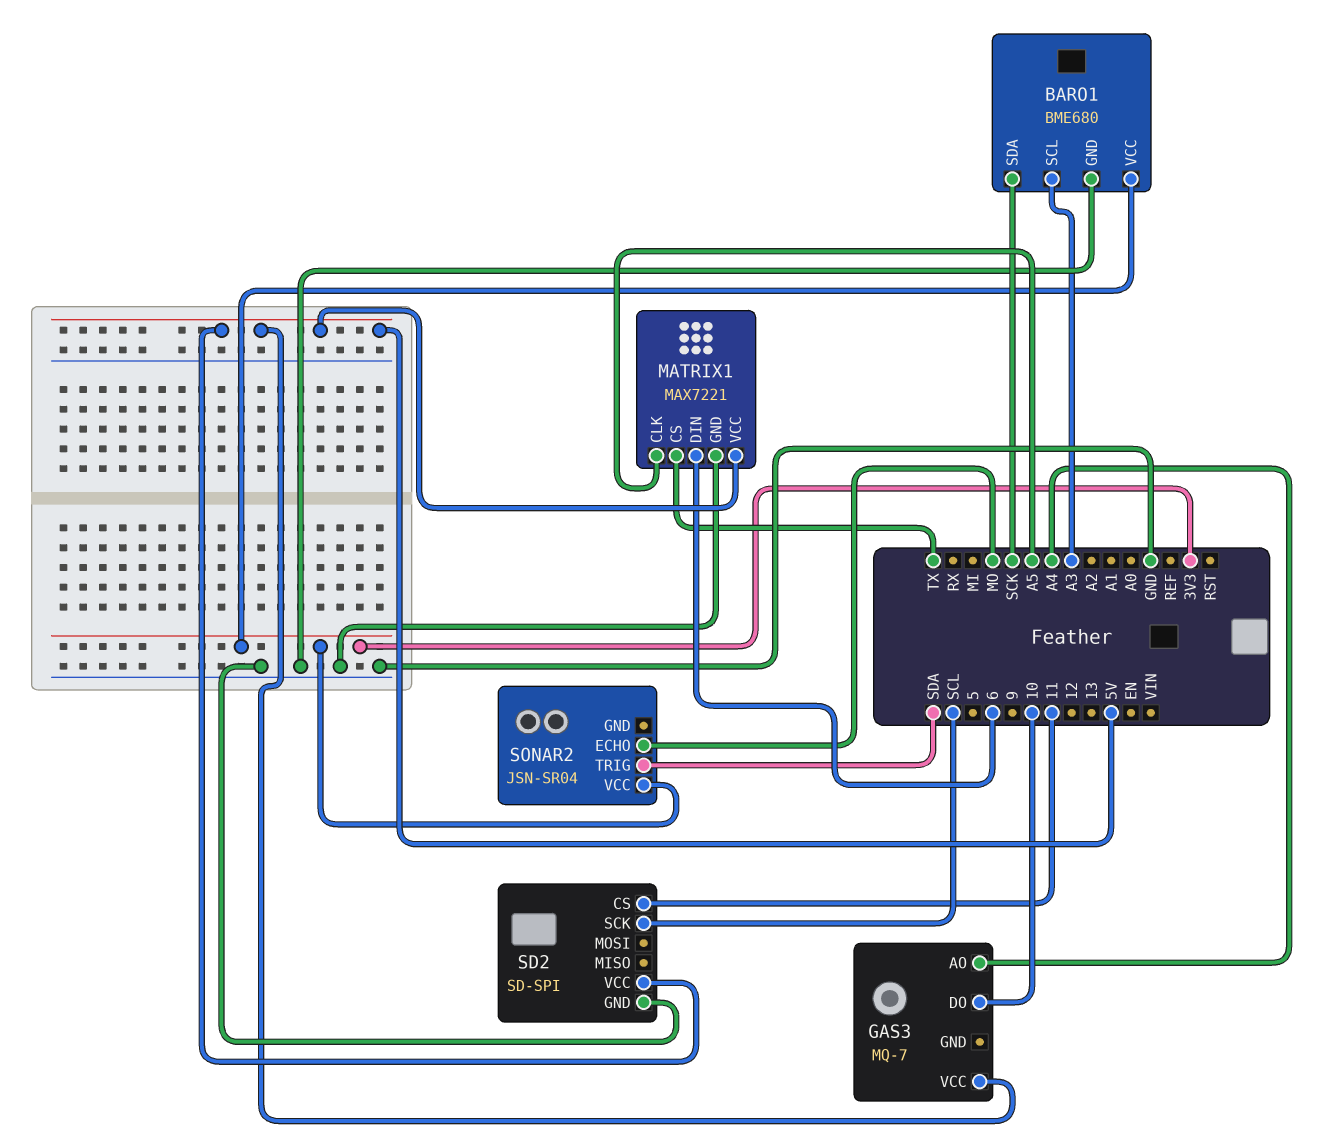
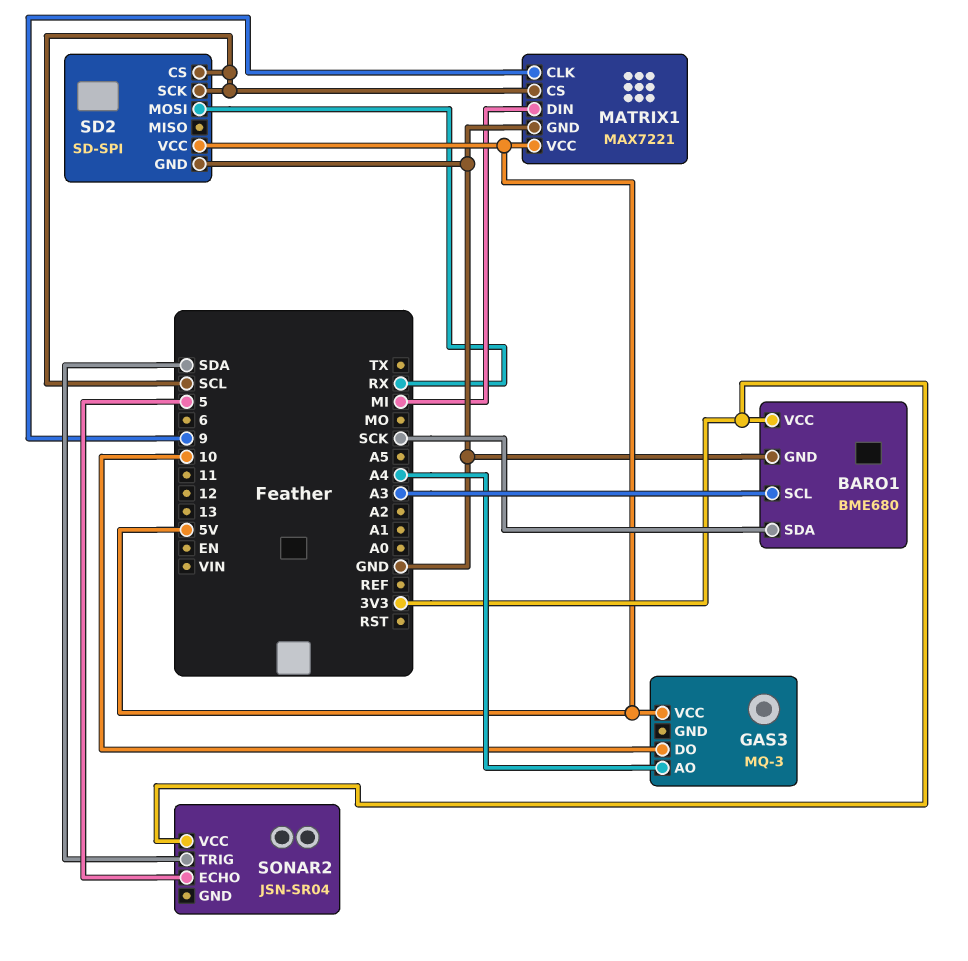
GAS3: MQ-7 -> MQ-3
MATRIX1 pin CLK: A5 -> 9
MATRIX1 pin CS: TX -> SCL
MATRIX1 pin DIN: 6 -> MI
SD2 pin CS: 11 -> SCL
SD2 pin MOSI: none -> RX
SONAR2 pin ECHO: MO -> 5

